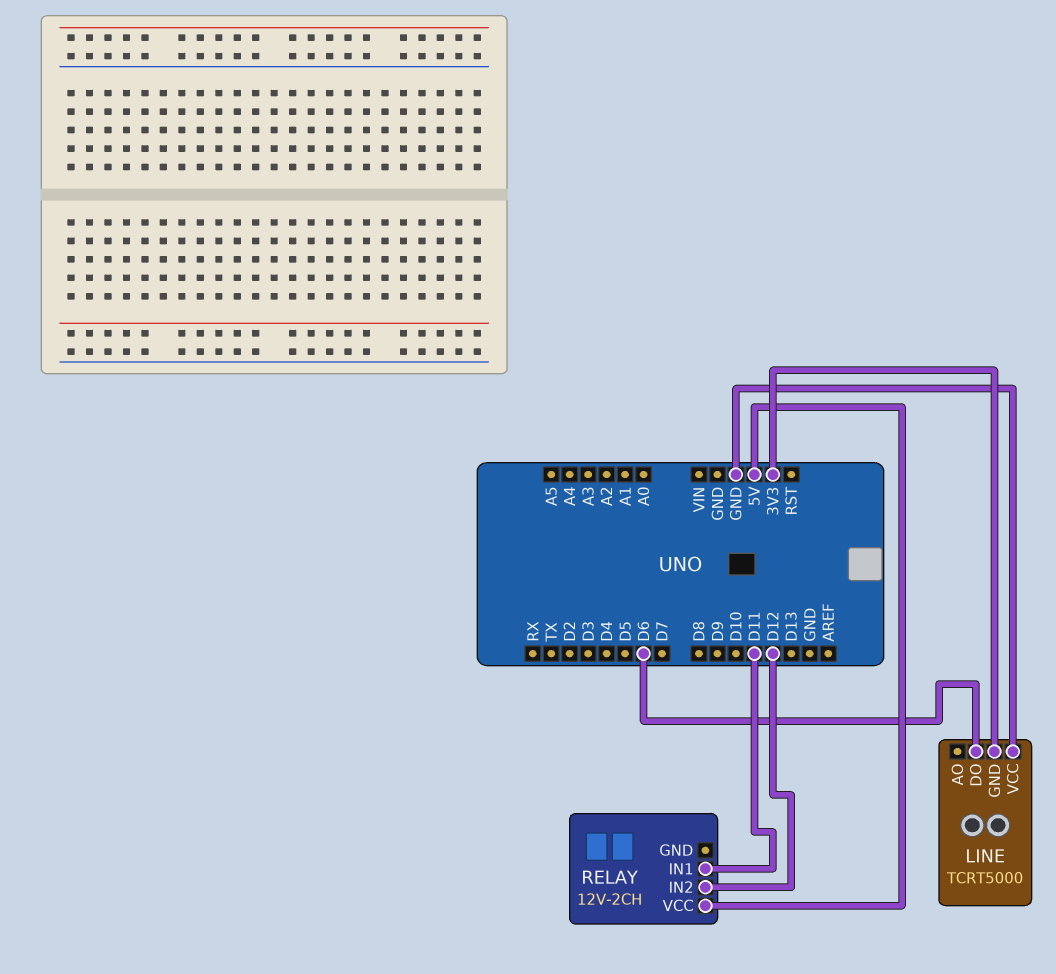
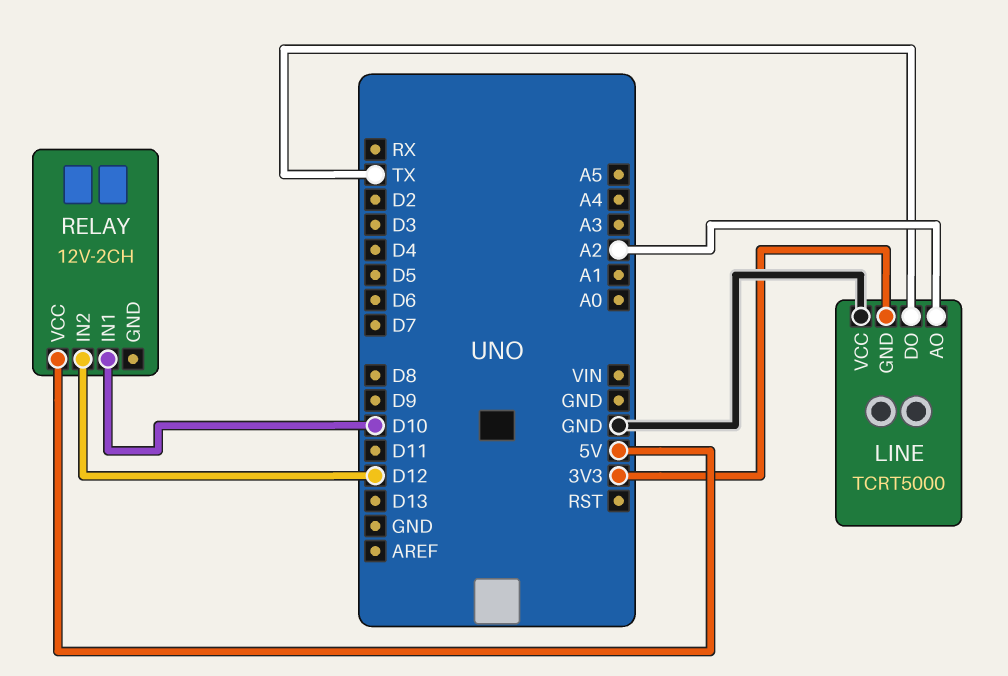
LINE pin AO: none -> A2
LINE pin DO: D6 -> TX
RELAY pin IN1: D11 -> D10

